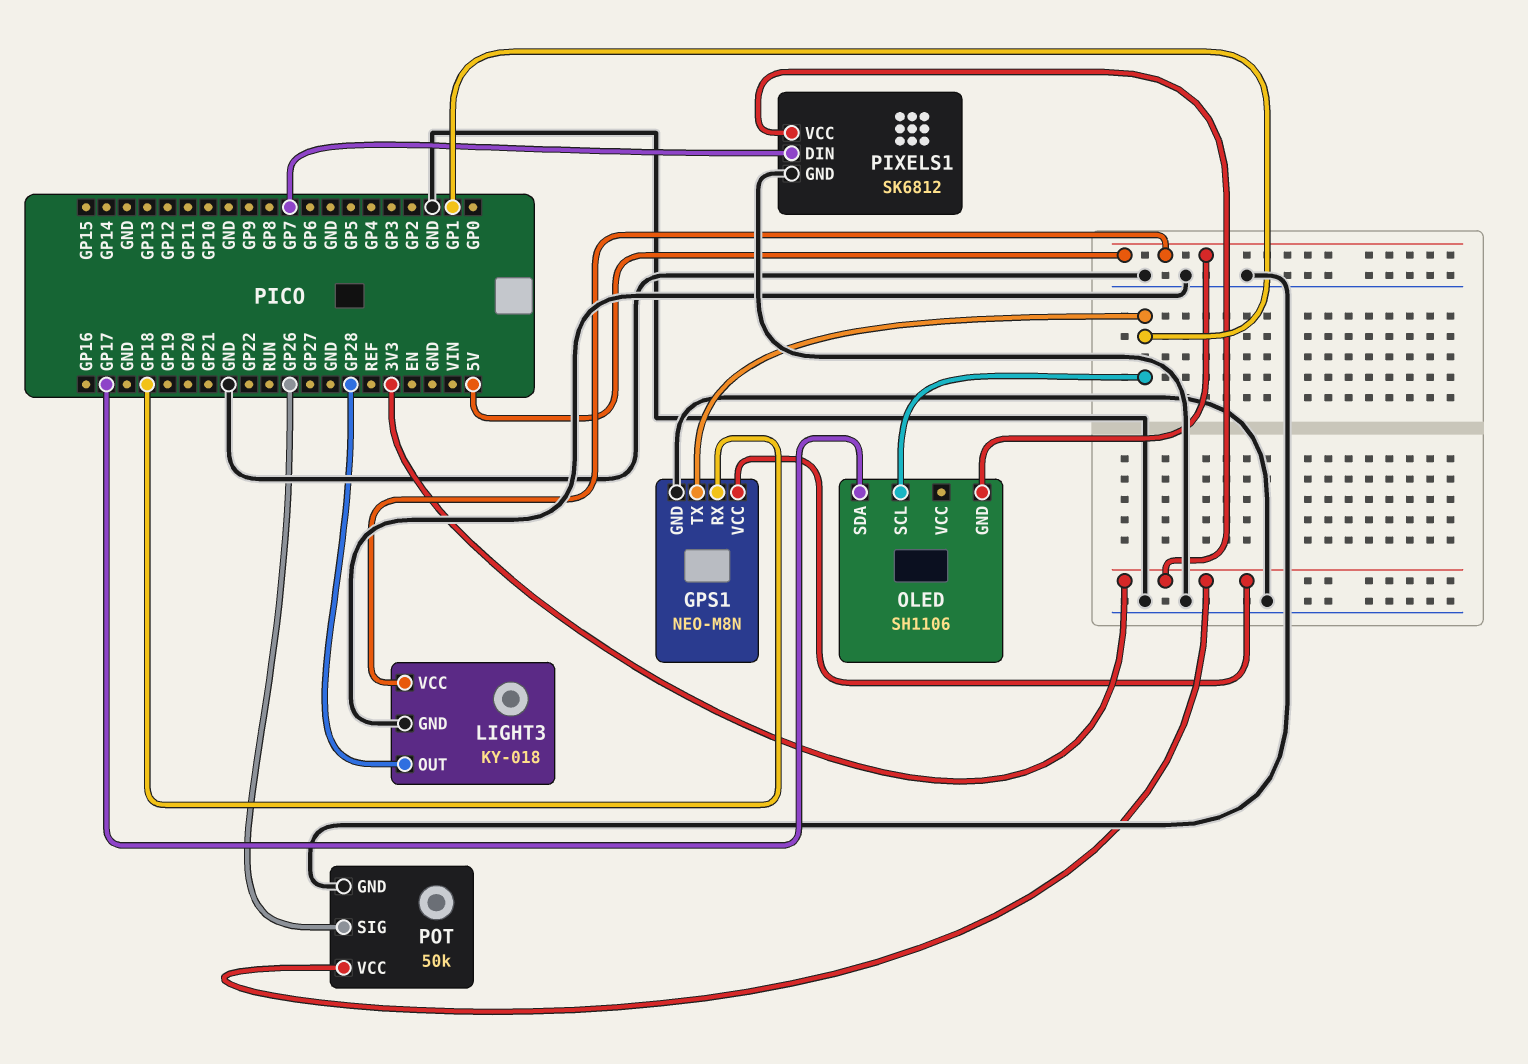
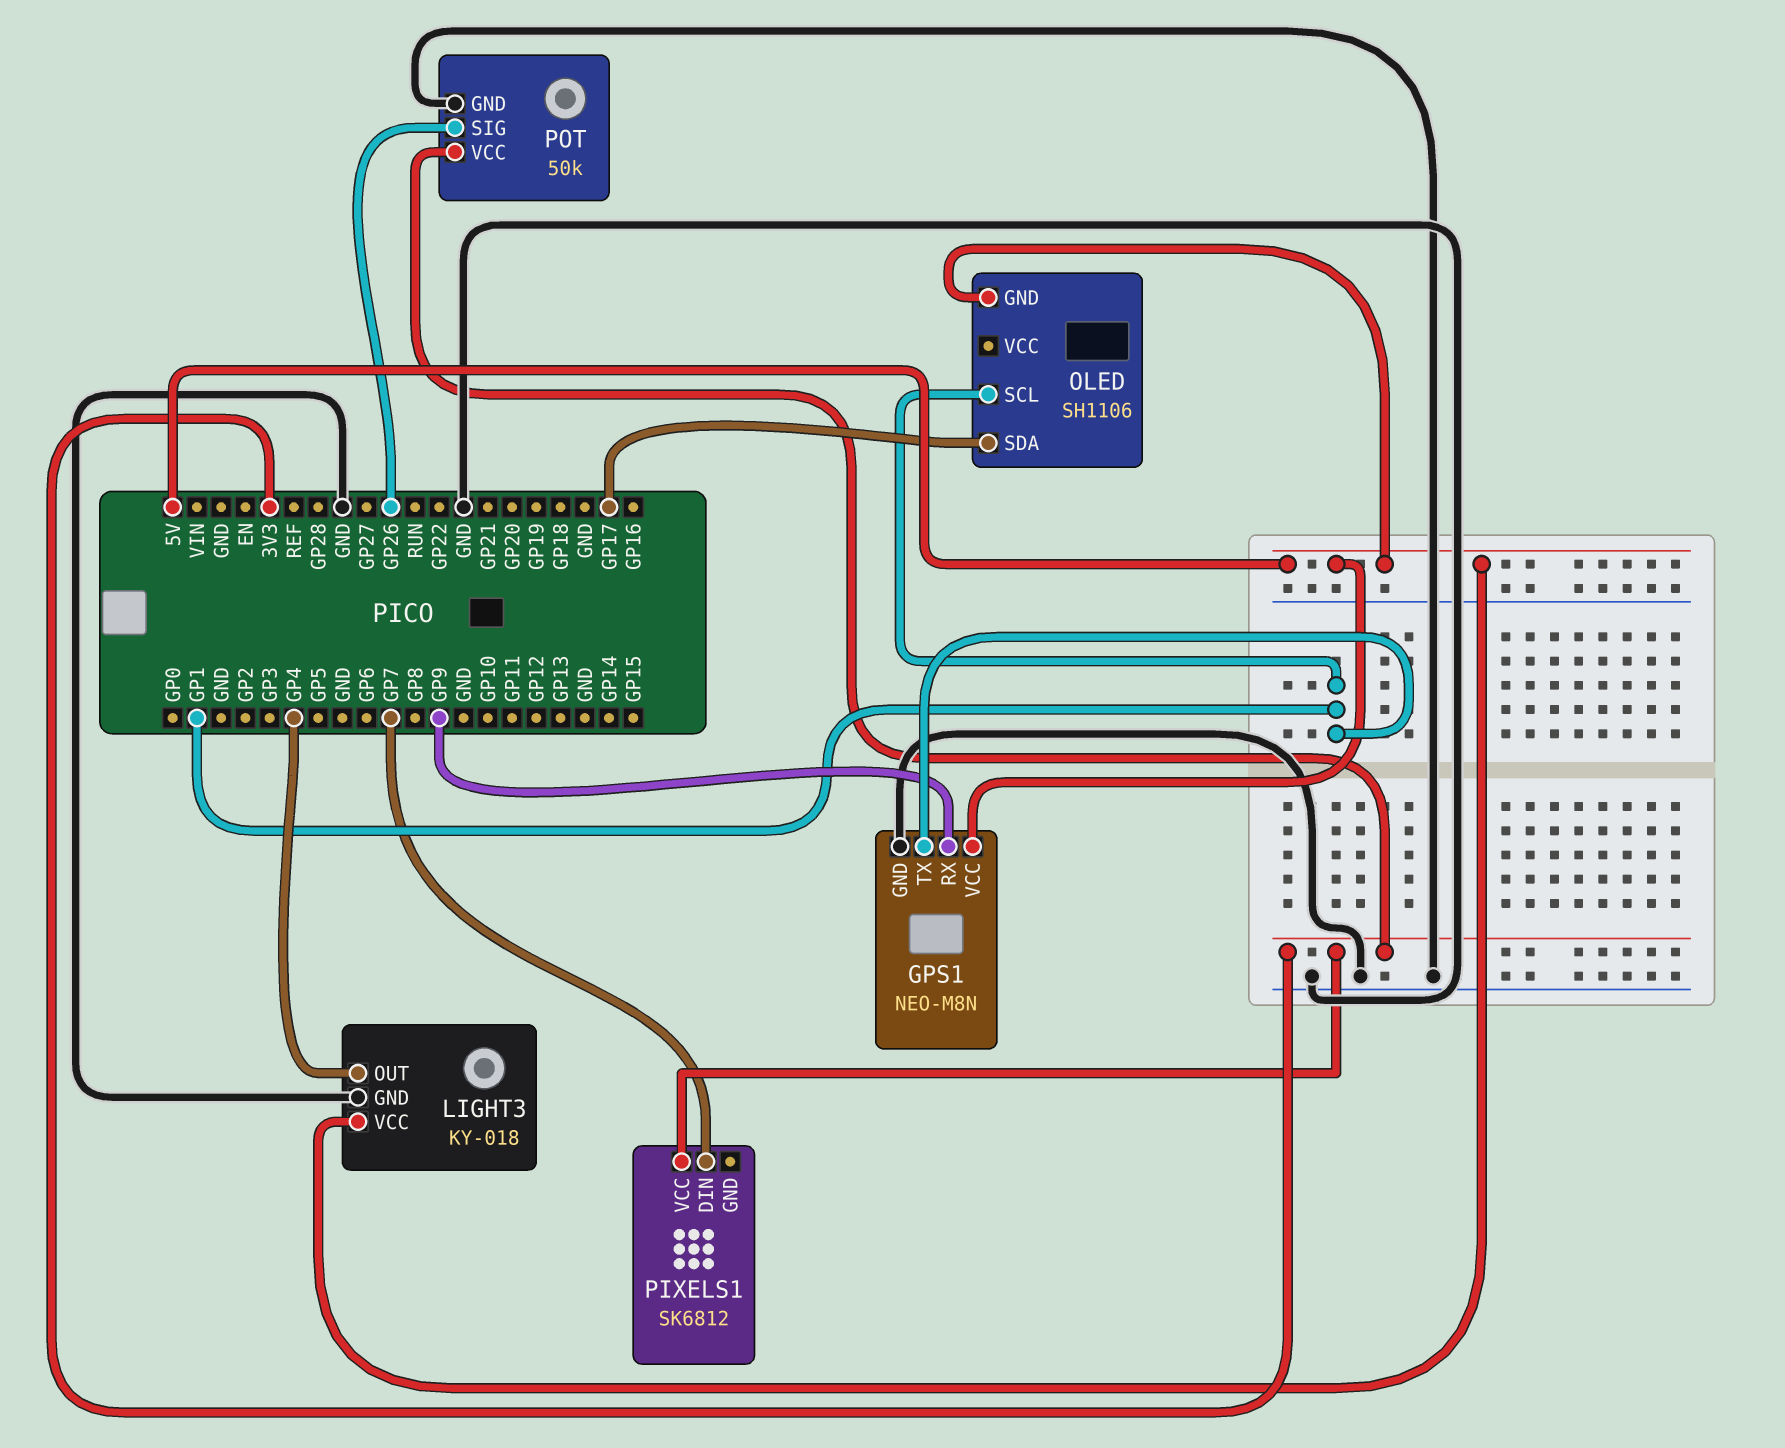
GPS1 pin RX: GP18 -> GP9
GPS1 pin VCC: 3V3 -> 5V
LIGHT3 pin OUT: GP28 -> GP4
PIXELS1 pin GND: GND -> none

